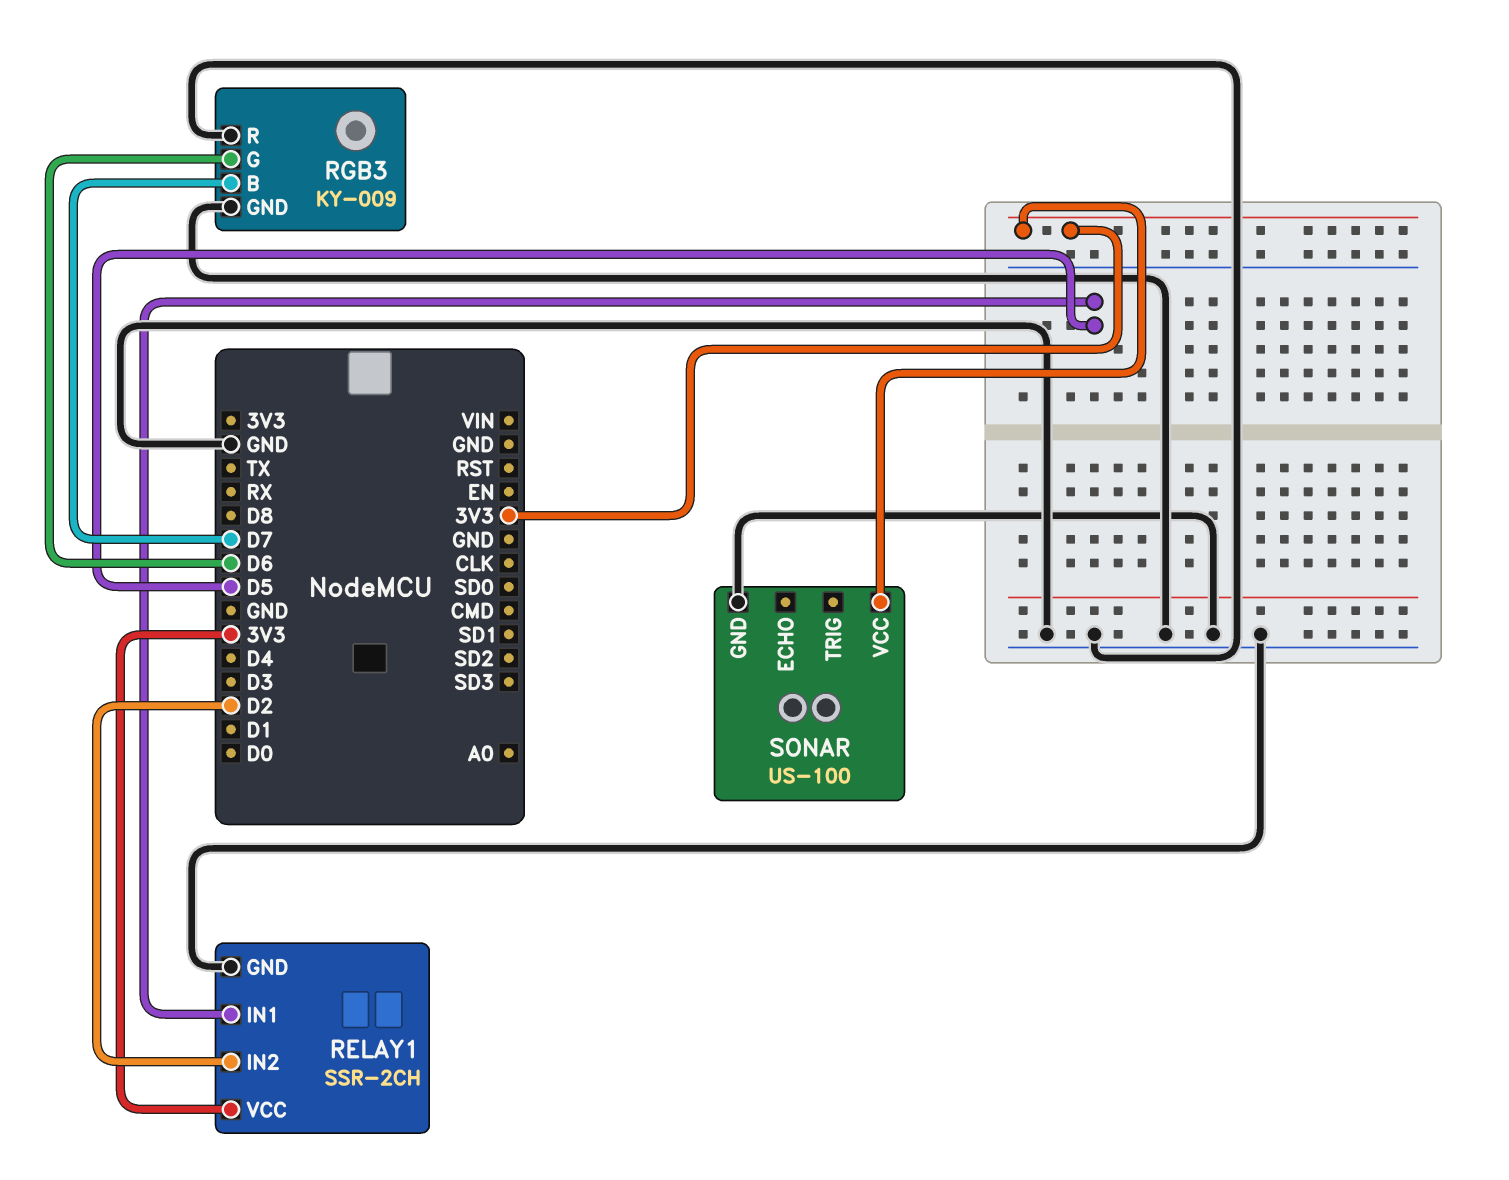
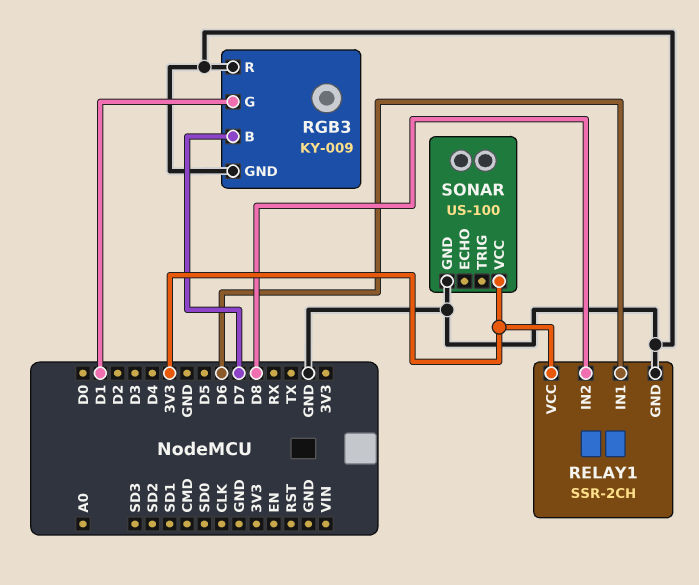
RELAY1 pin IN1: D5 -> D6
RELAY1 pin IN2: D2 -> D8
RGB3 pin G: D6 -> D1

